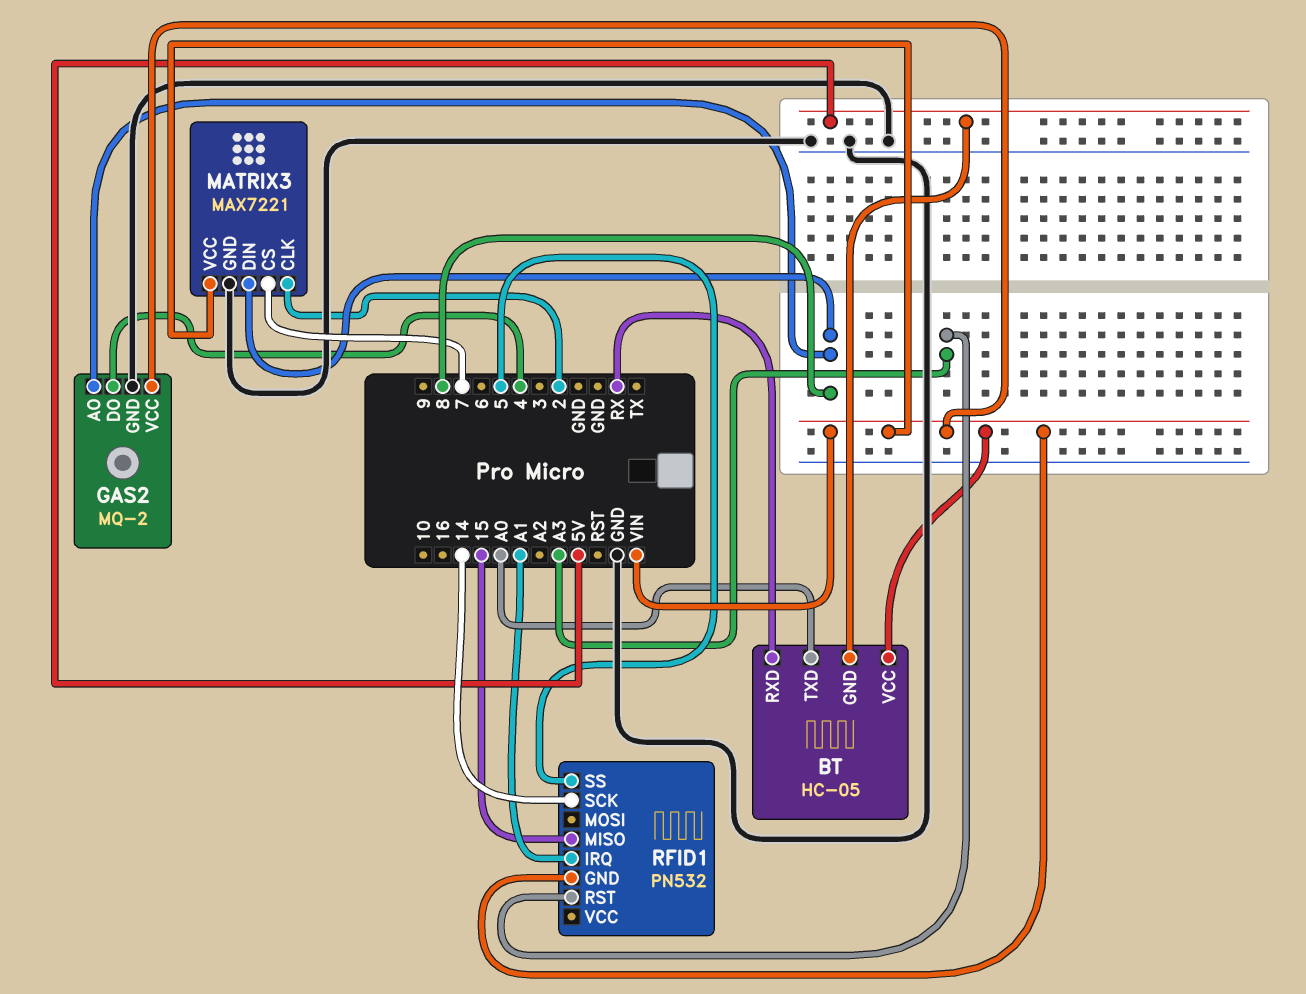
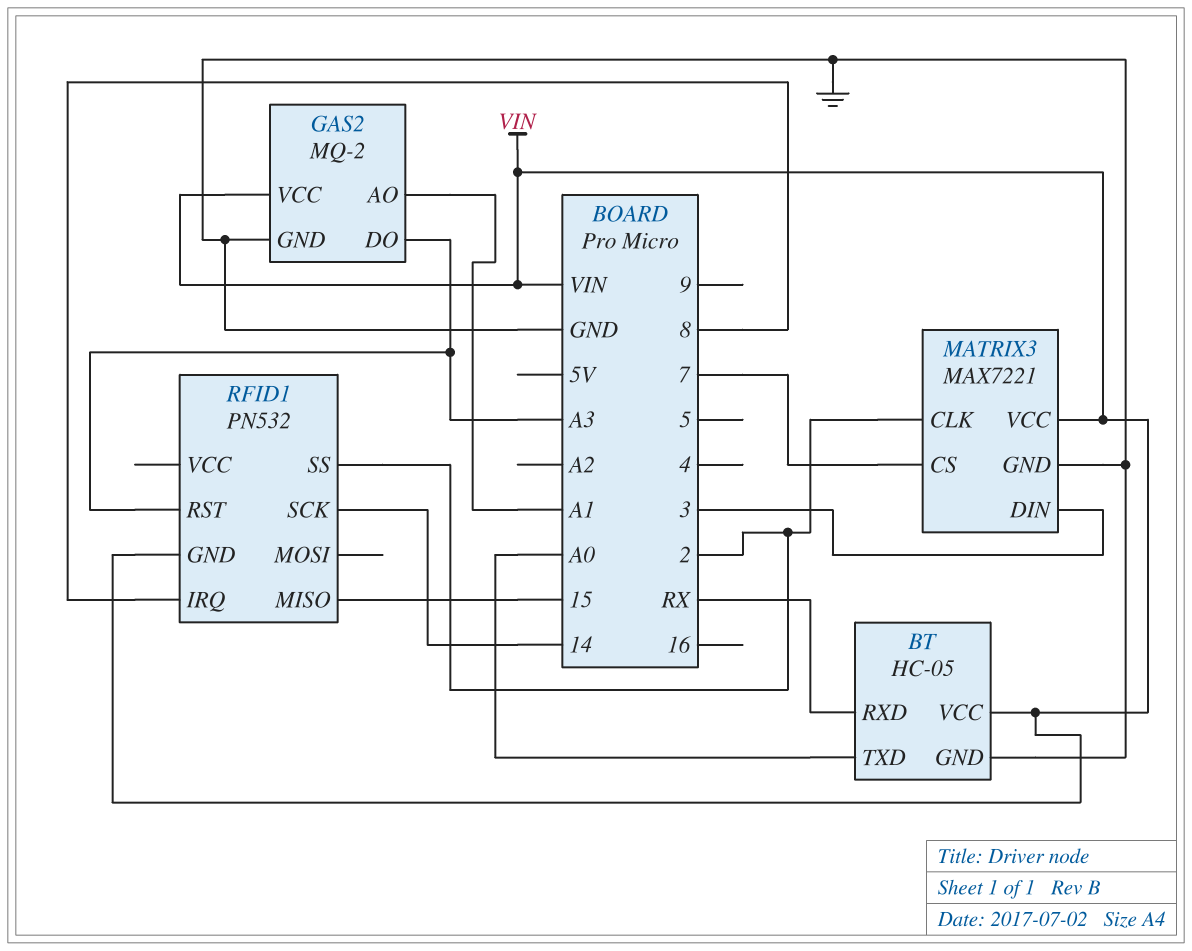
BT pin GND: 5V -> GND
GAS2 pin AO: 8 -> A1
GAS2 pin DO: 4 -> A3
MATRIX3 pin DIN: 8 -> 3
RFID1 pin IRQ: A1 -> 8
RFID1 pin SS: 5 -> 2

